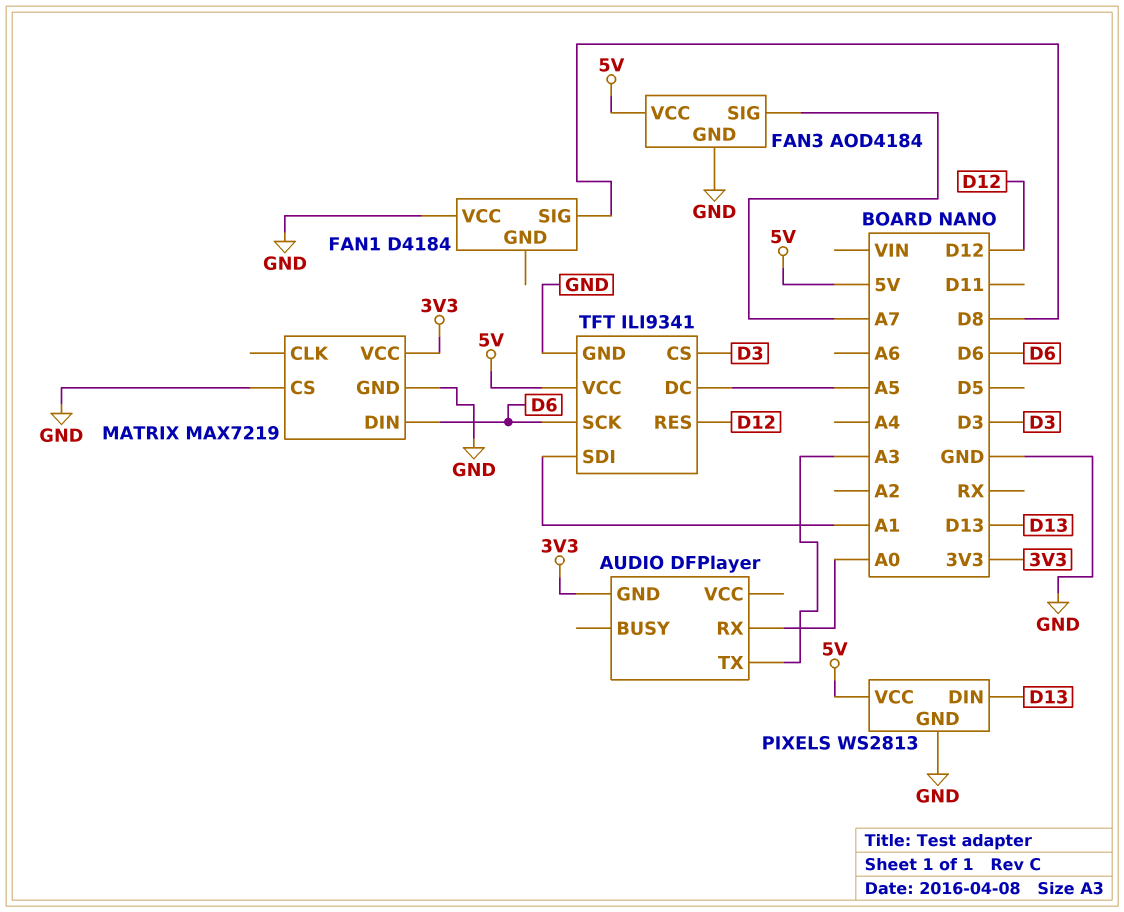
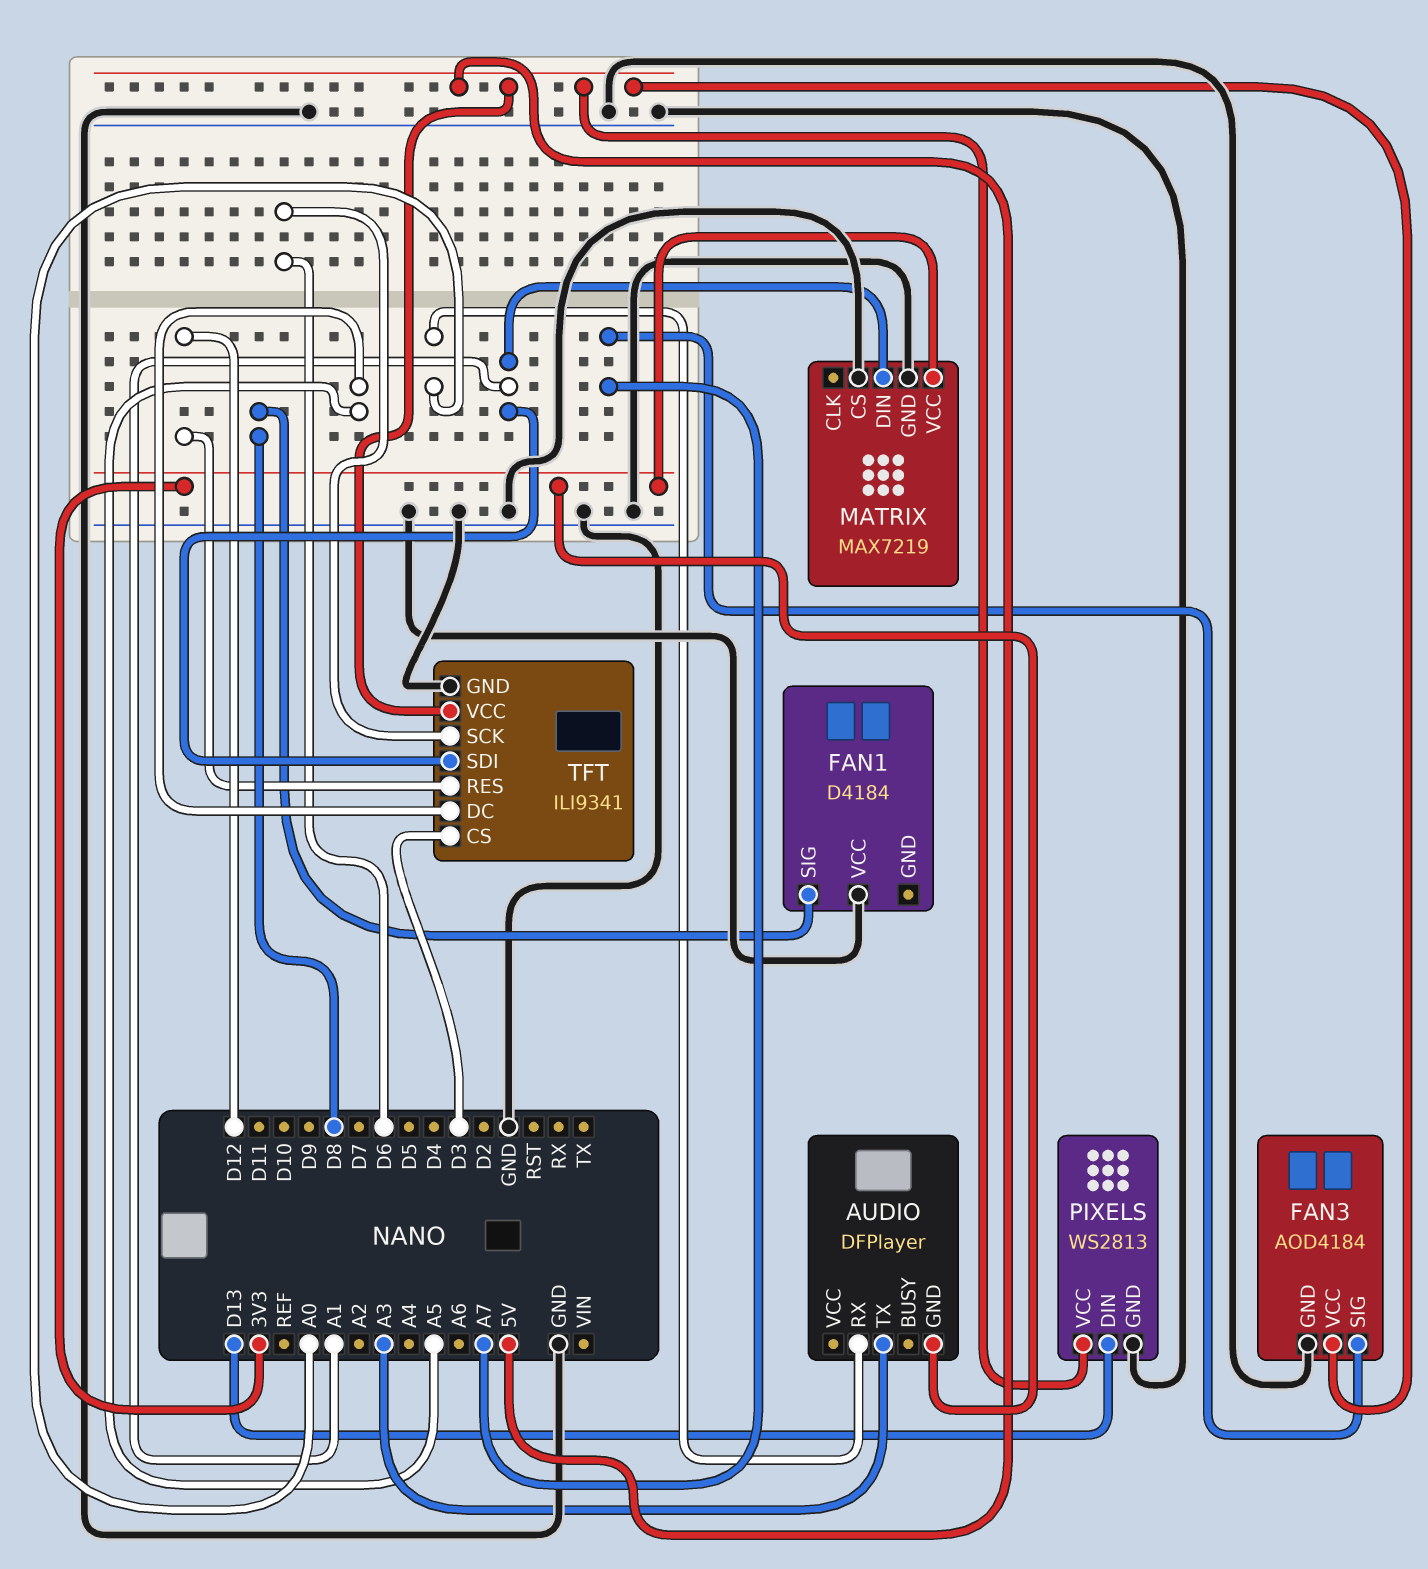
MATRIX pin DIN: D6 -> A1

